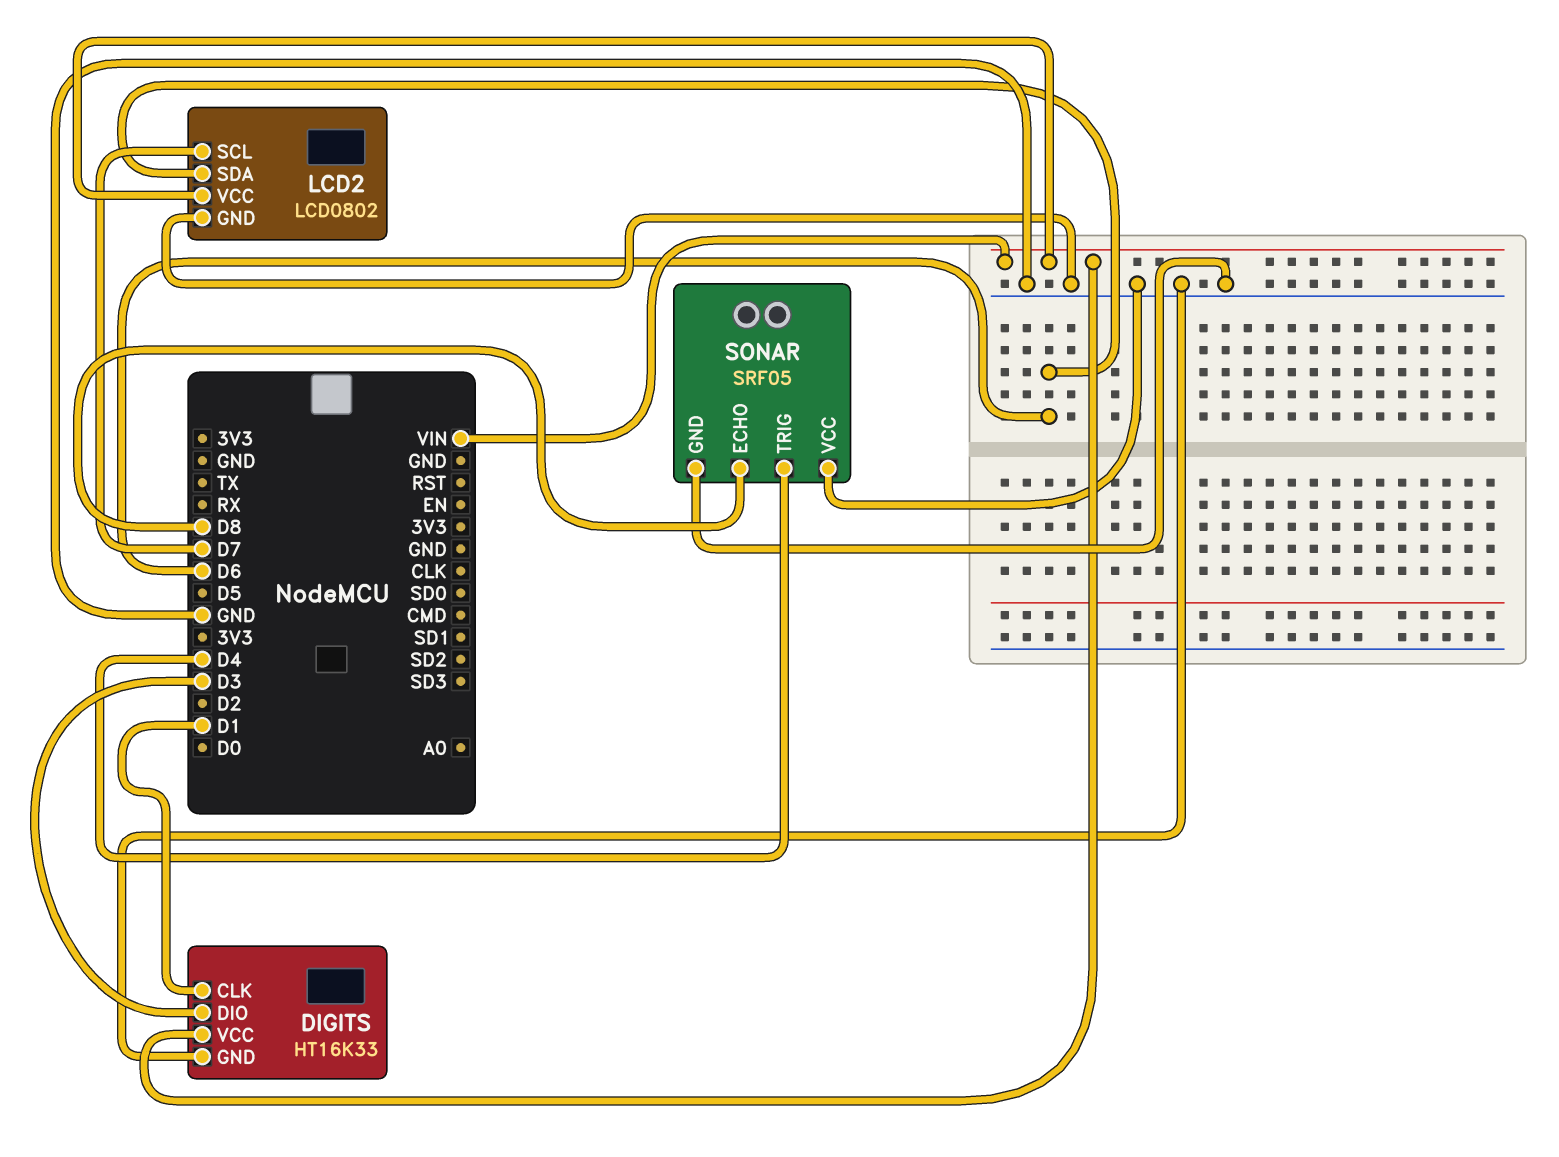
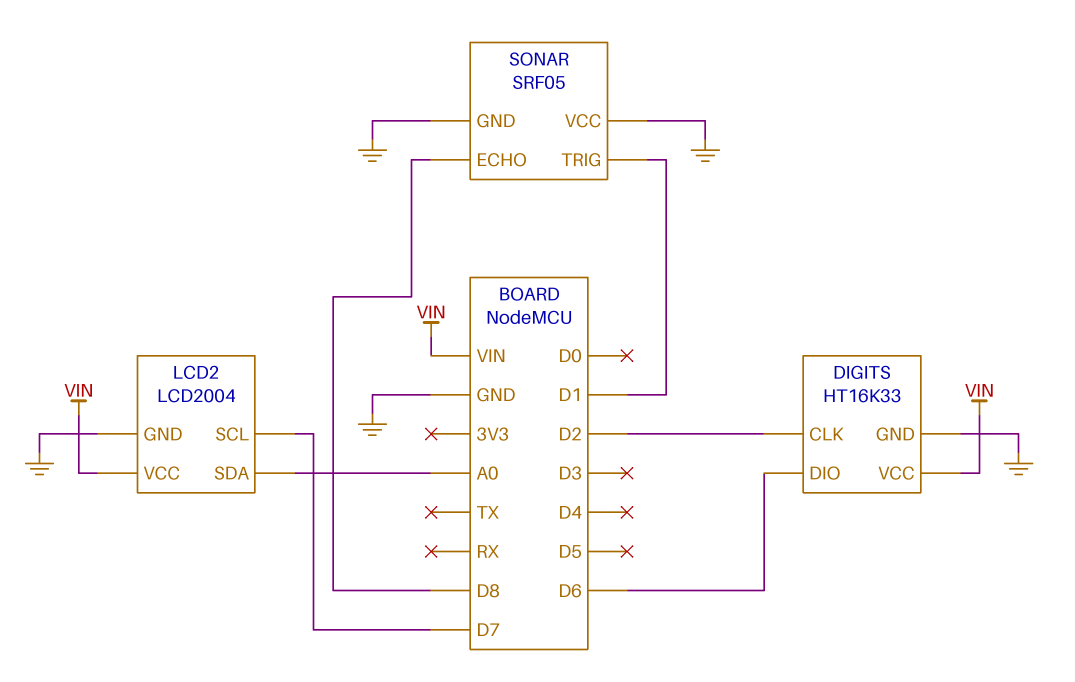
DIGITS pin CLK: D1 -> D2
DIGITS pin DIO: D3 -> D6
LCD2: LCD0802 -> LCD2004
LCD2 pin SDA: D6 -> A0
SONAR pin TRIG: D4 -> D1

